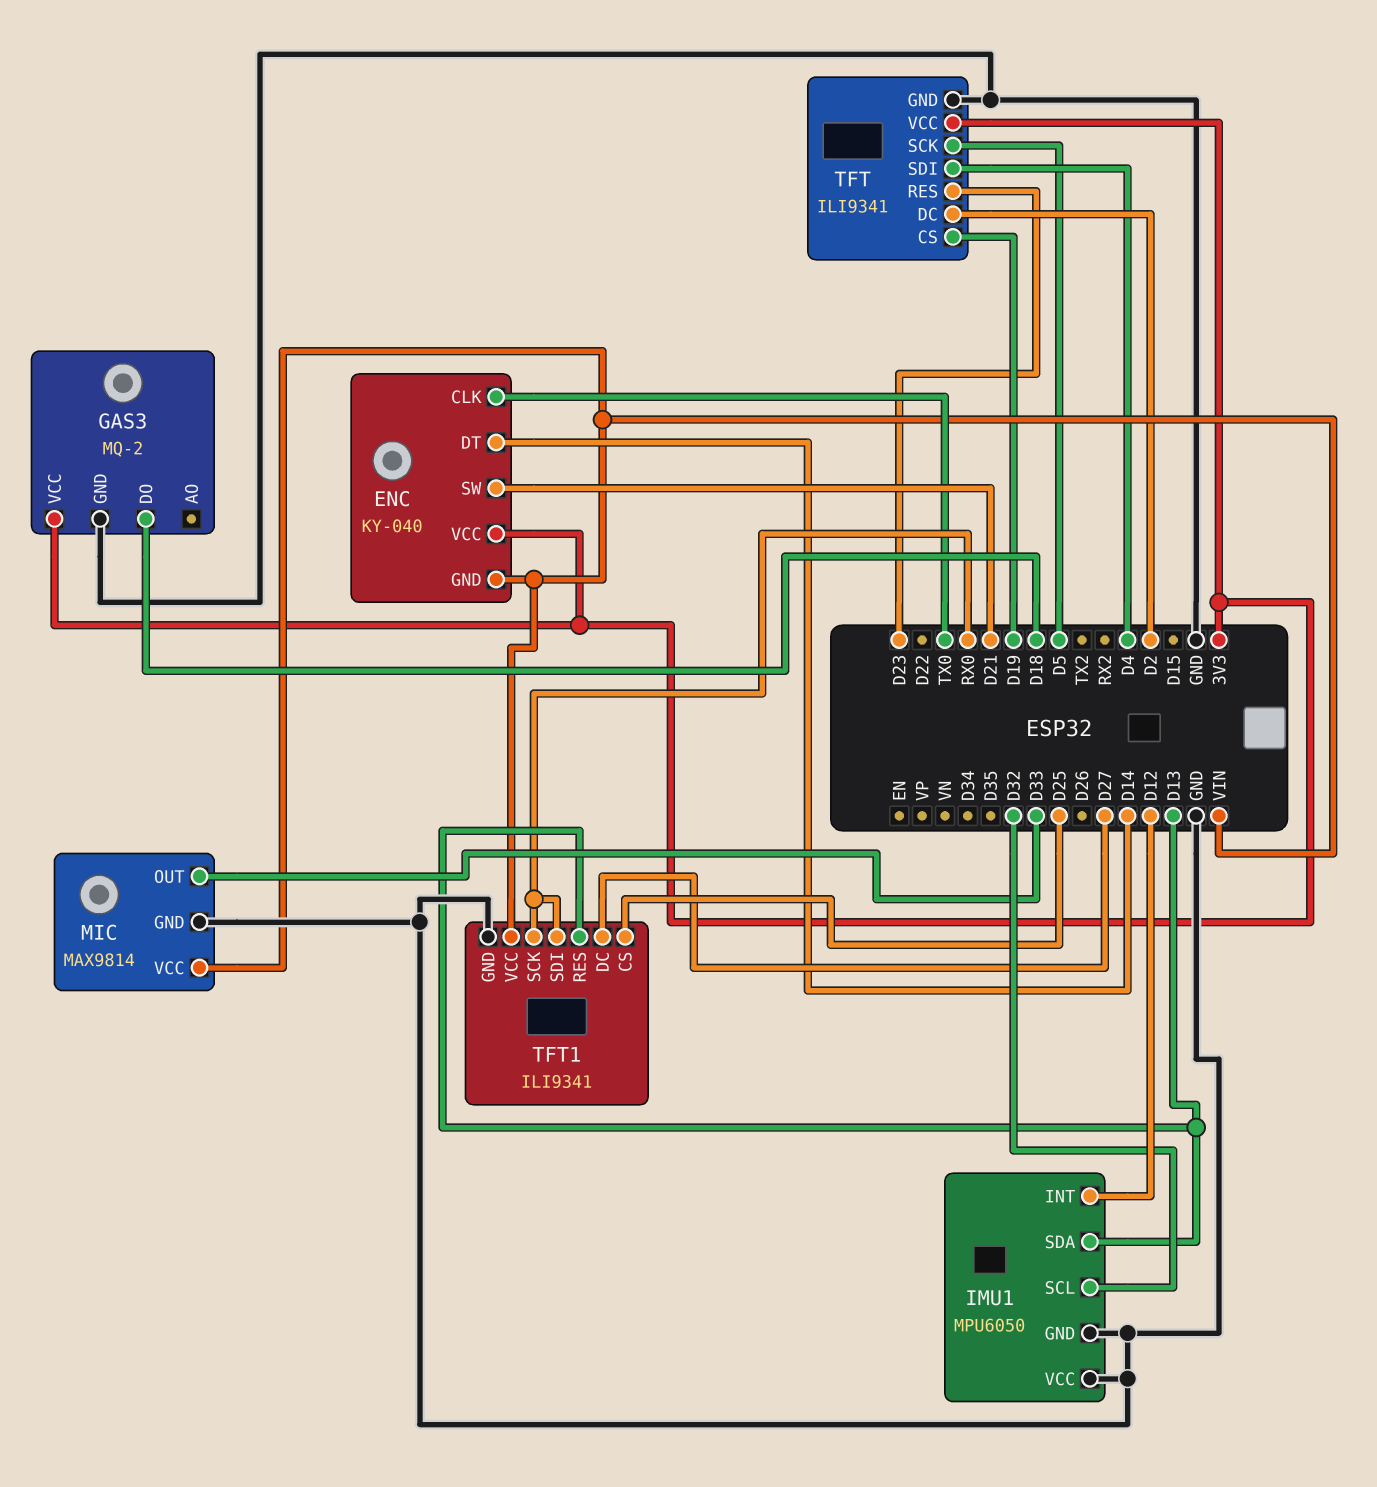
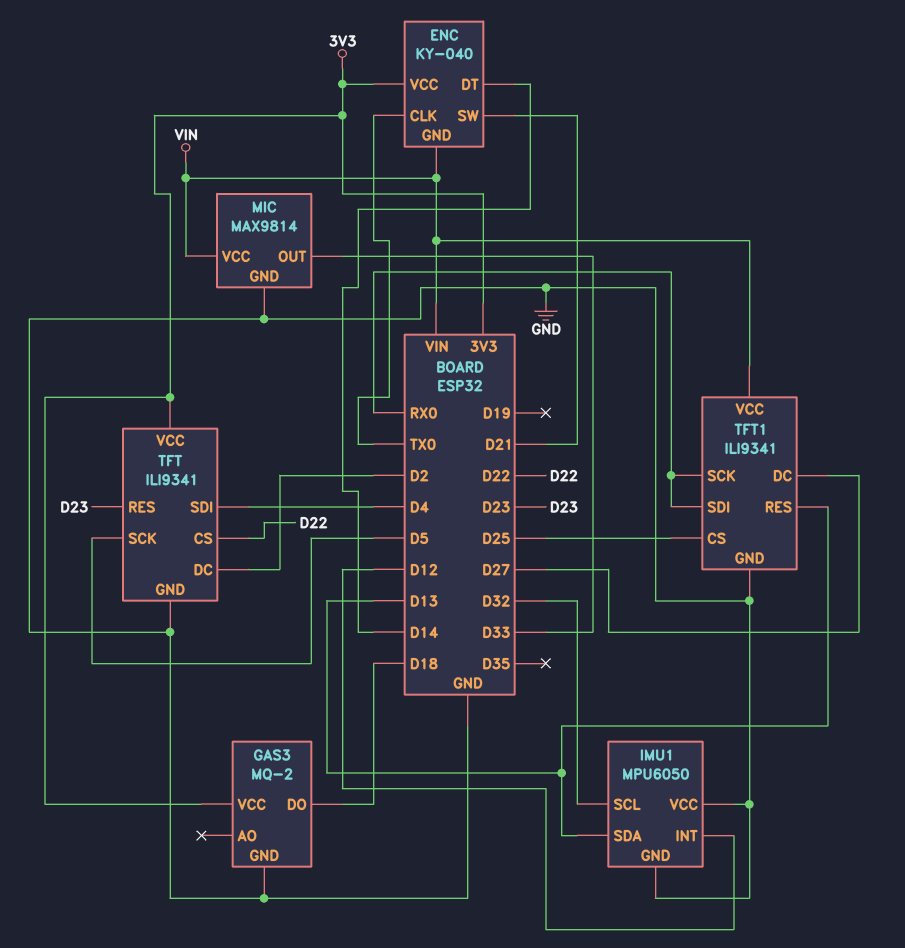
TFT pin CS: D19 -> D22

